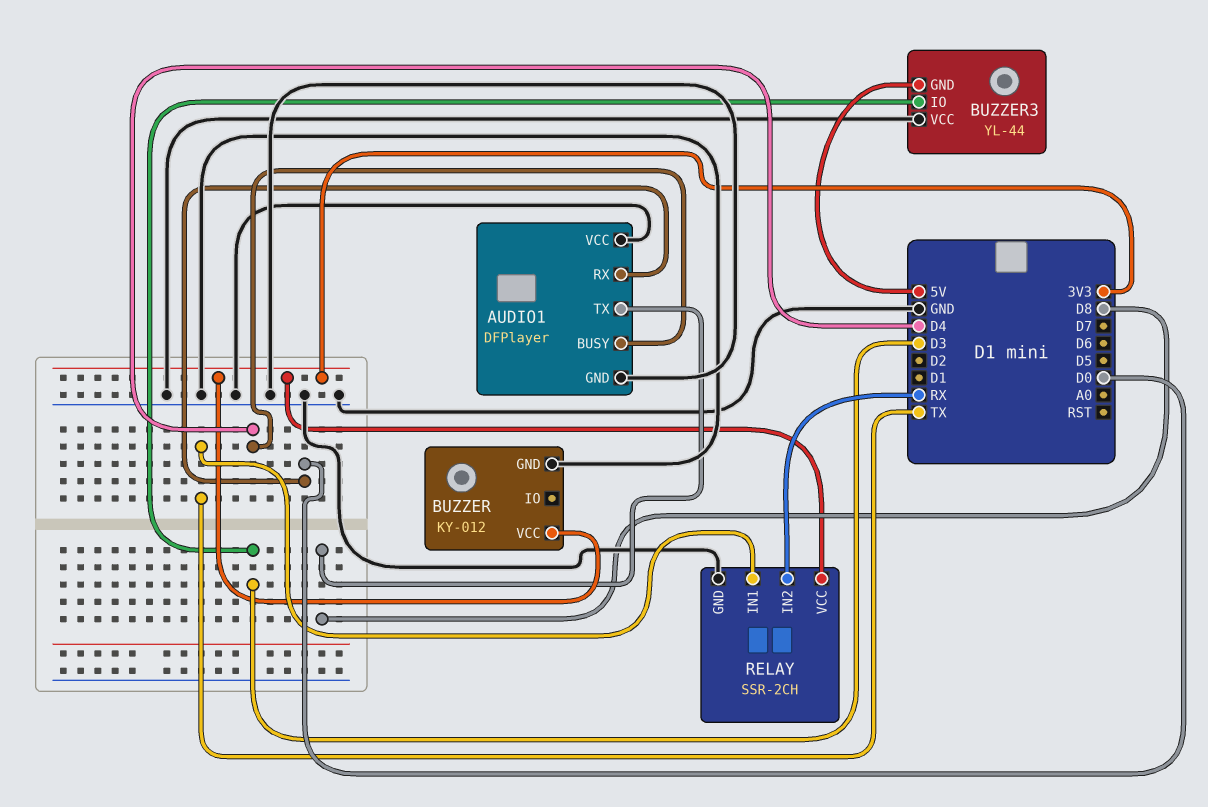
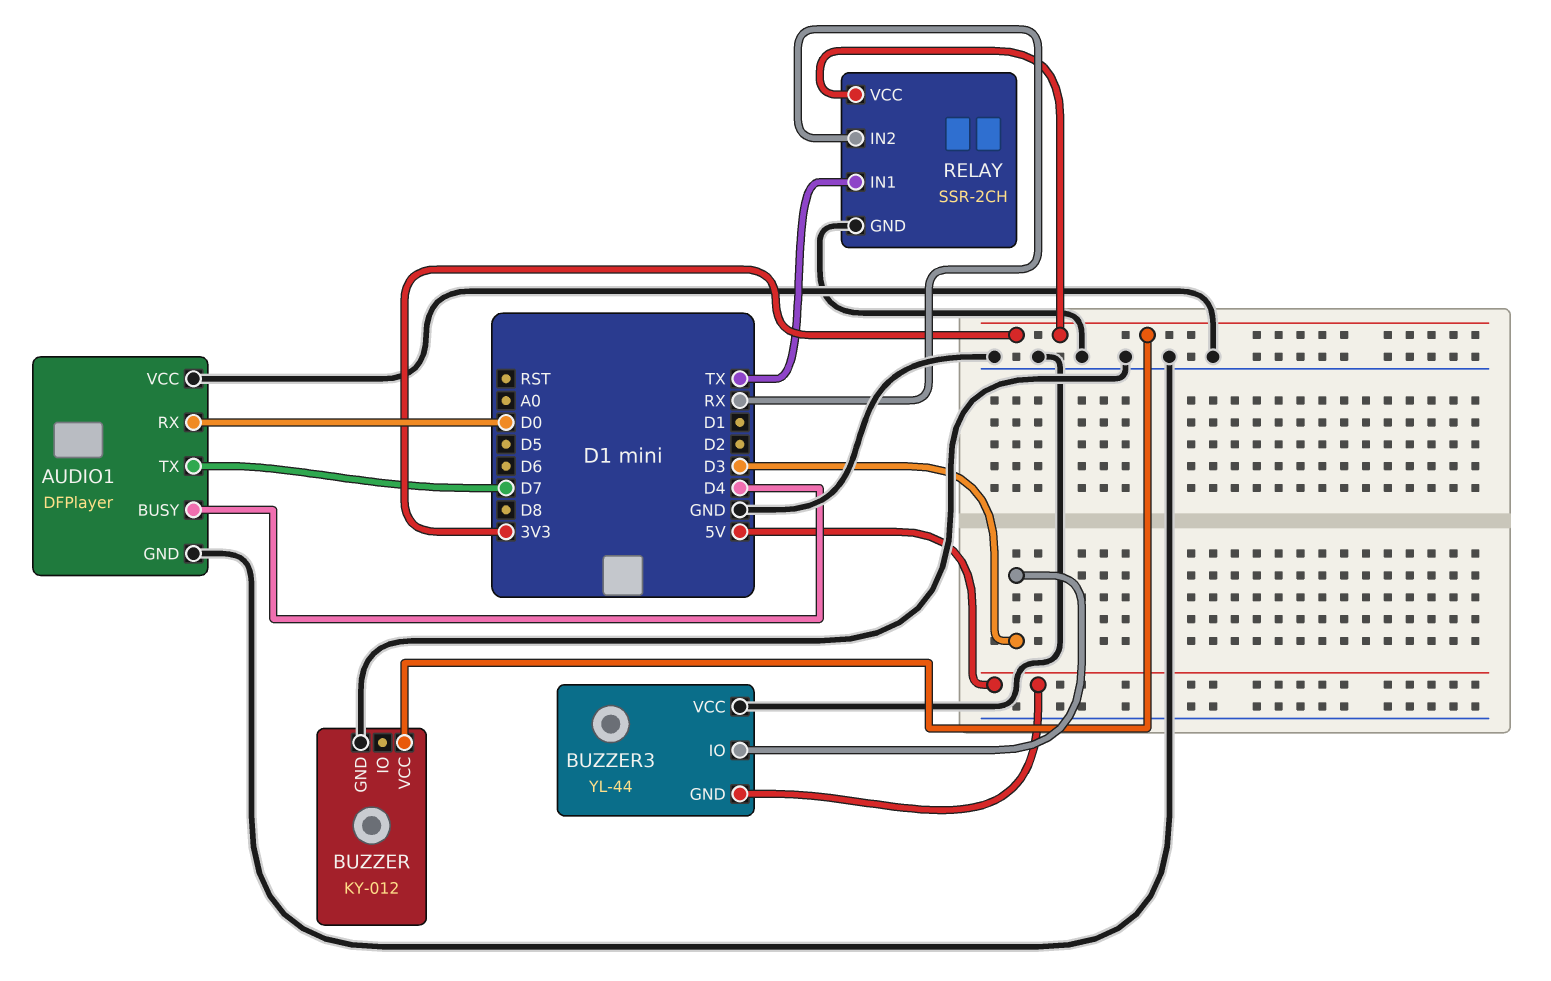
AUDIO1 pin TX: D8 -> D7

